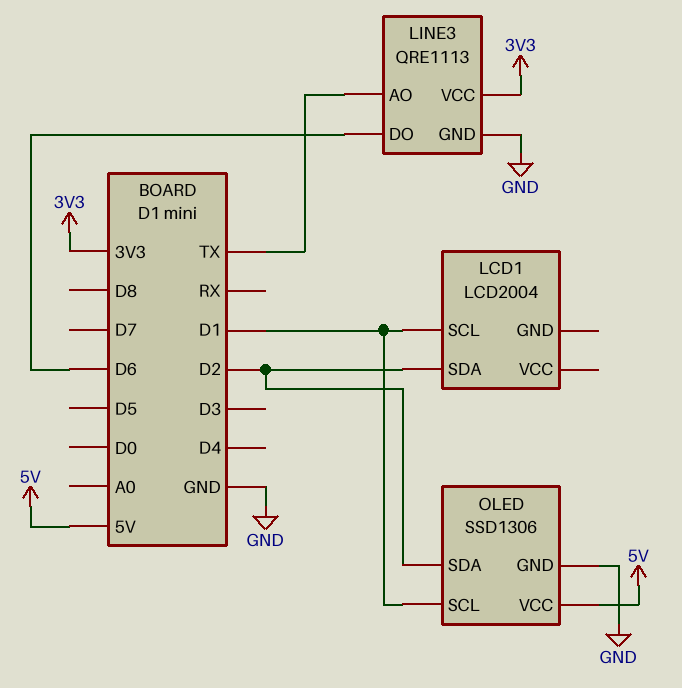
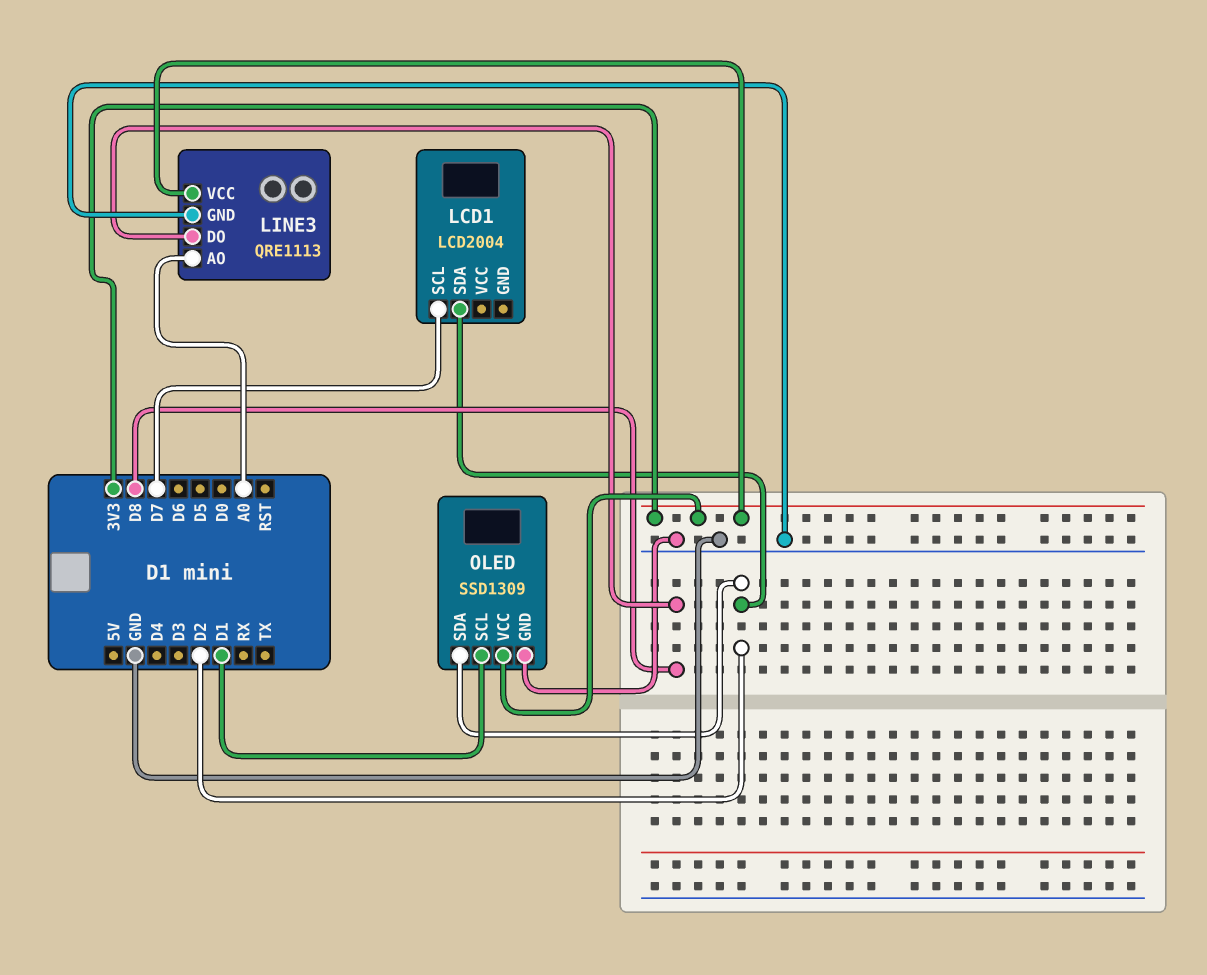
LCD1 pin SCL: D1 -> D7
LINE3 pin AO: TX -> A0
LINE3 pin DO: D6 -> D8
OLED: SSD1306 -> SSD1309
OLED pin VCC: 5V -> 3V3

